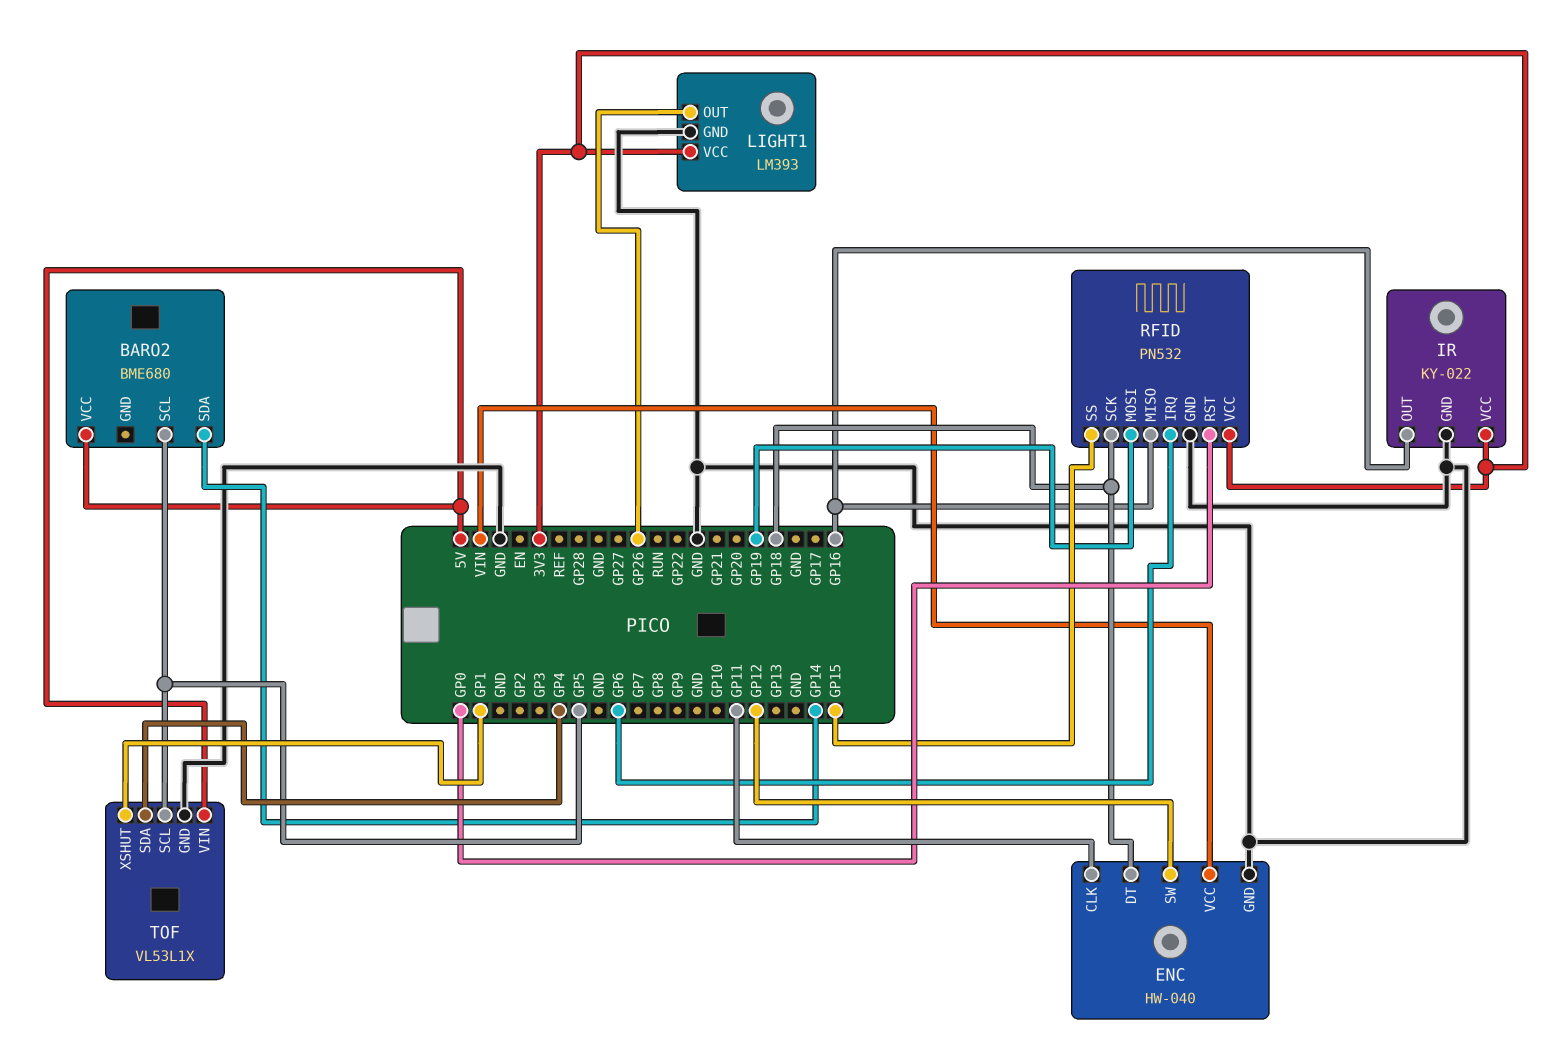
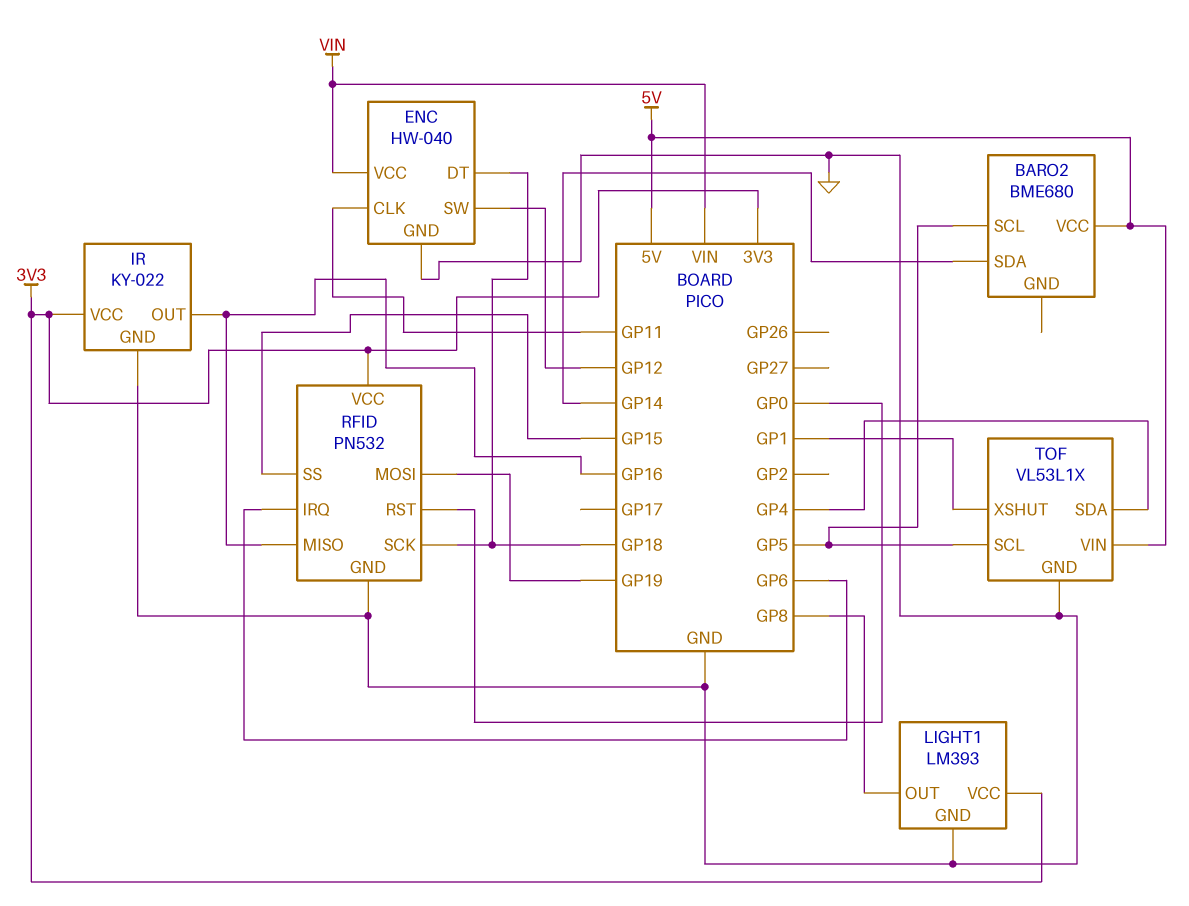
LIGHT1 pin OUT: GP26 -> GP8

